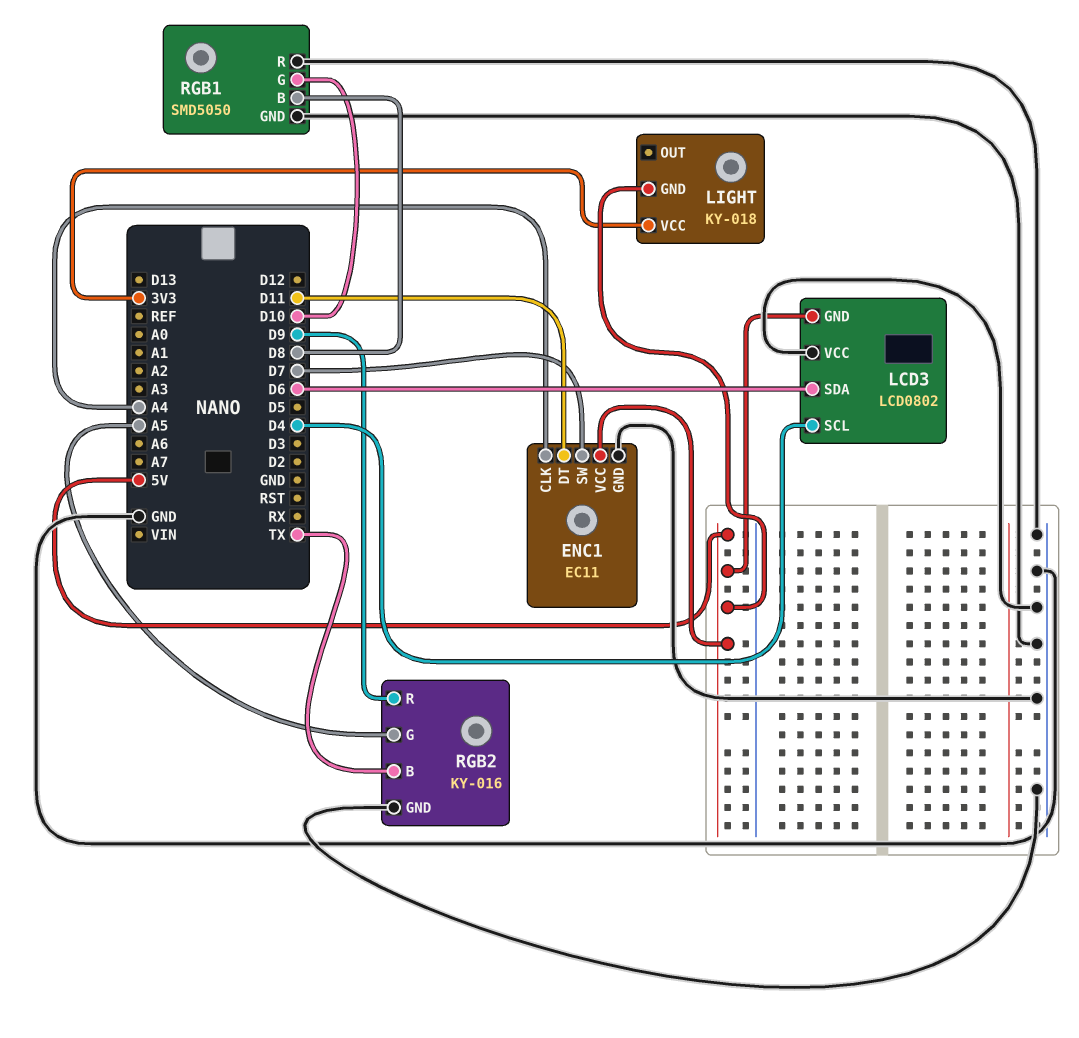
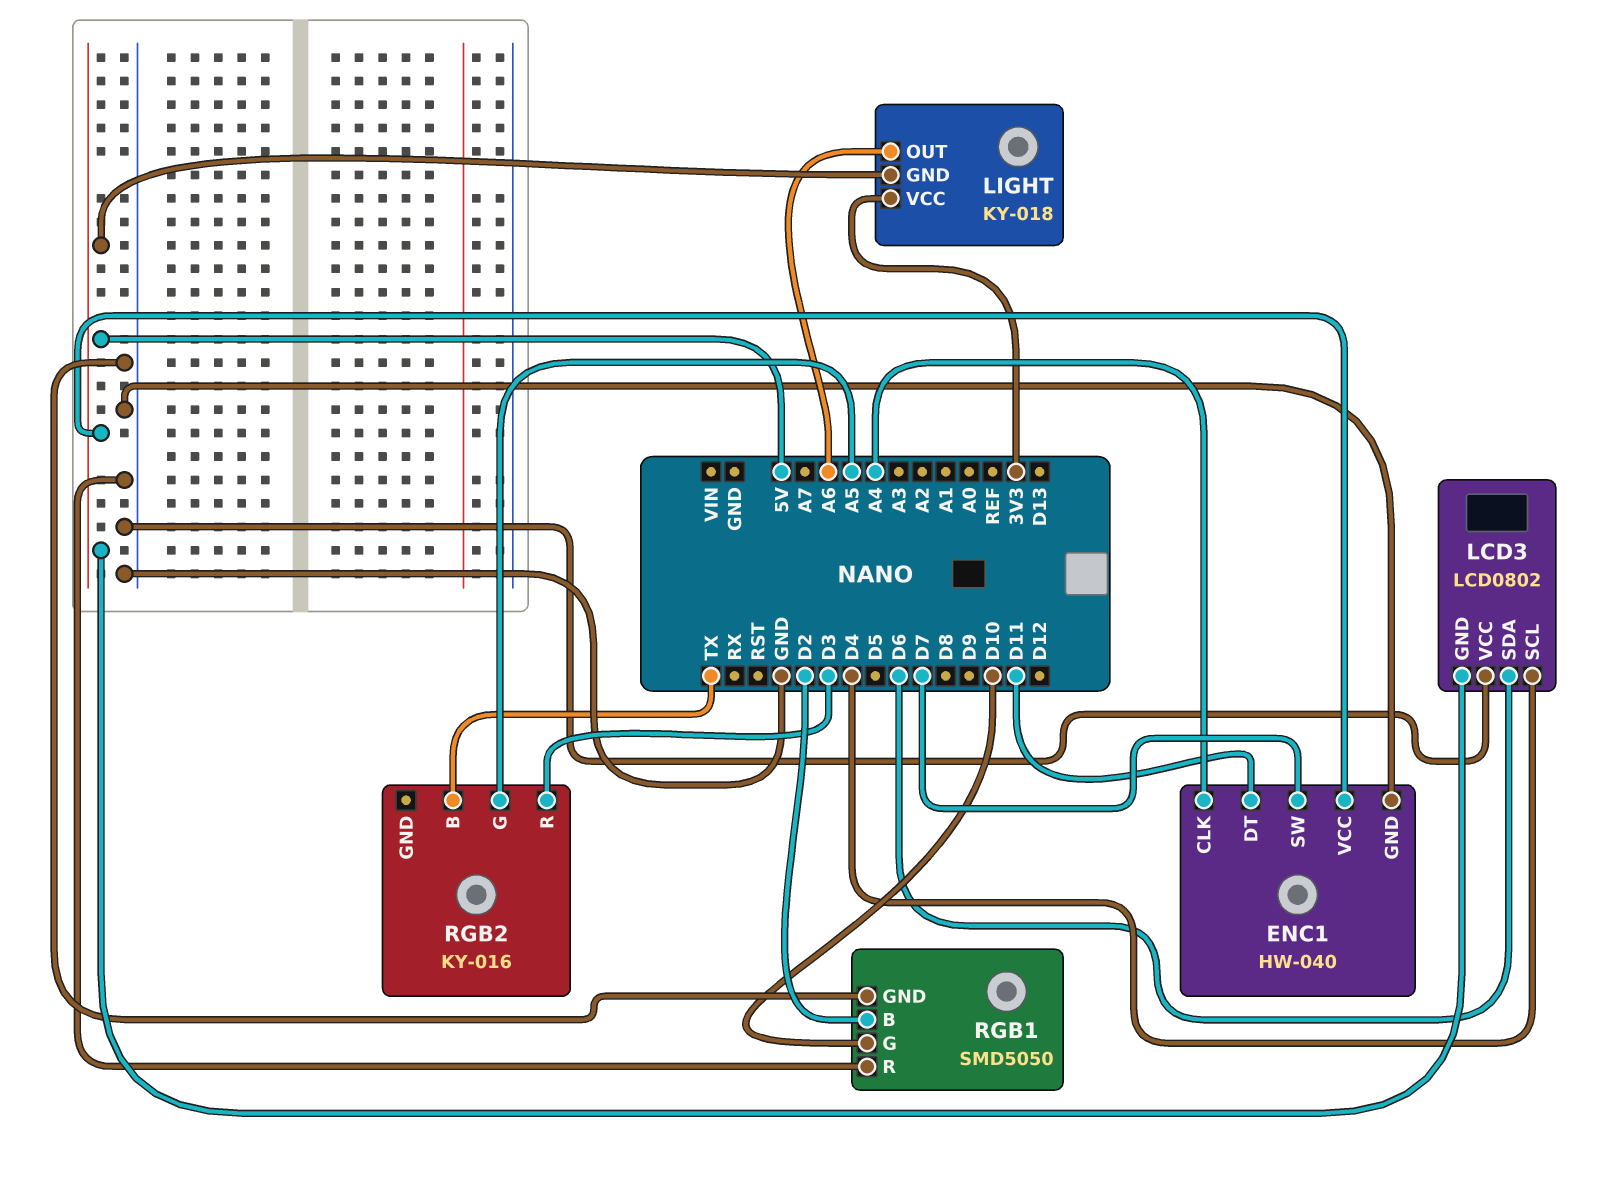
ENC1: EC11 -> HW-040
LIGHT pin OUT: none -> A6
RGB1 pin B: D8 -> D2
RGB2 pin GND: GND -> none
RGB2 pin R: D9 -> D3

